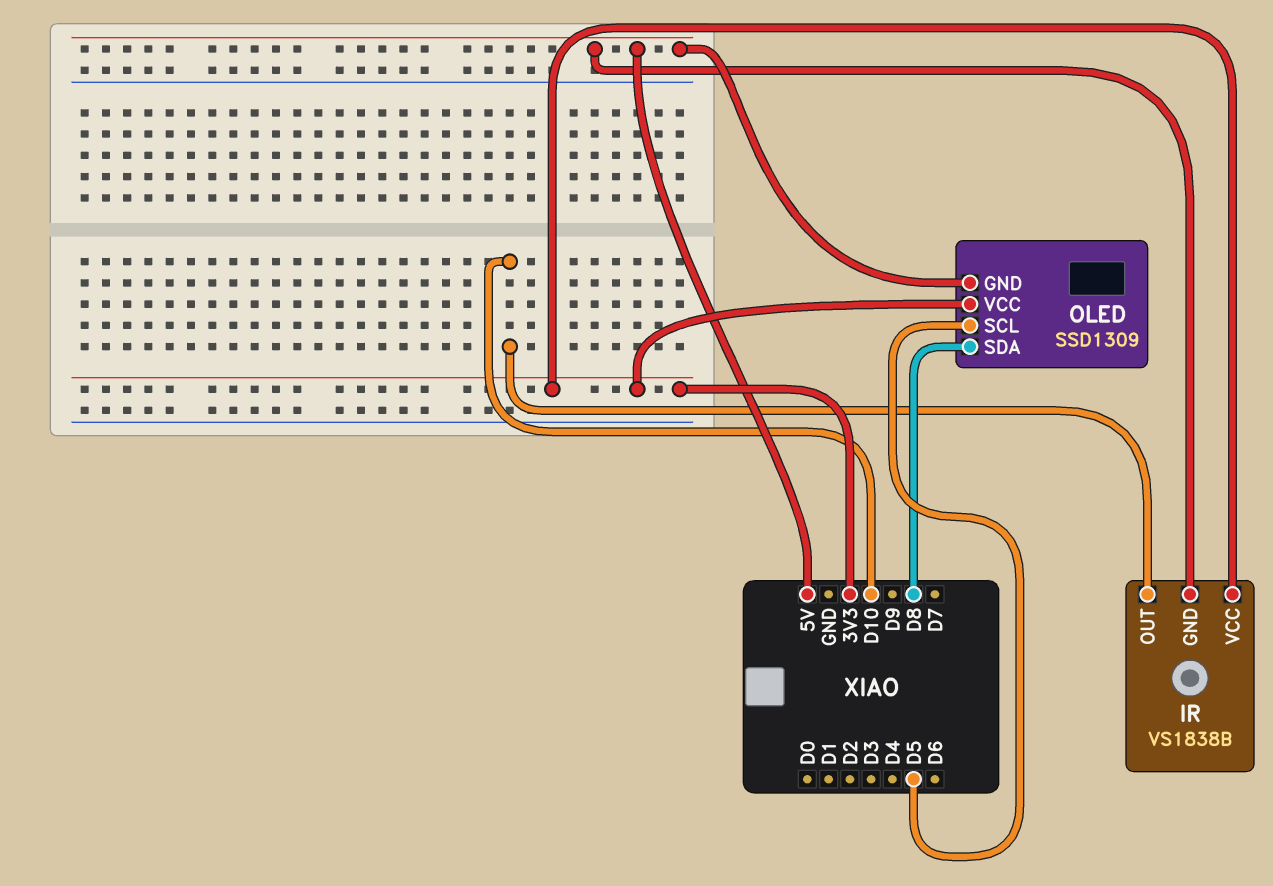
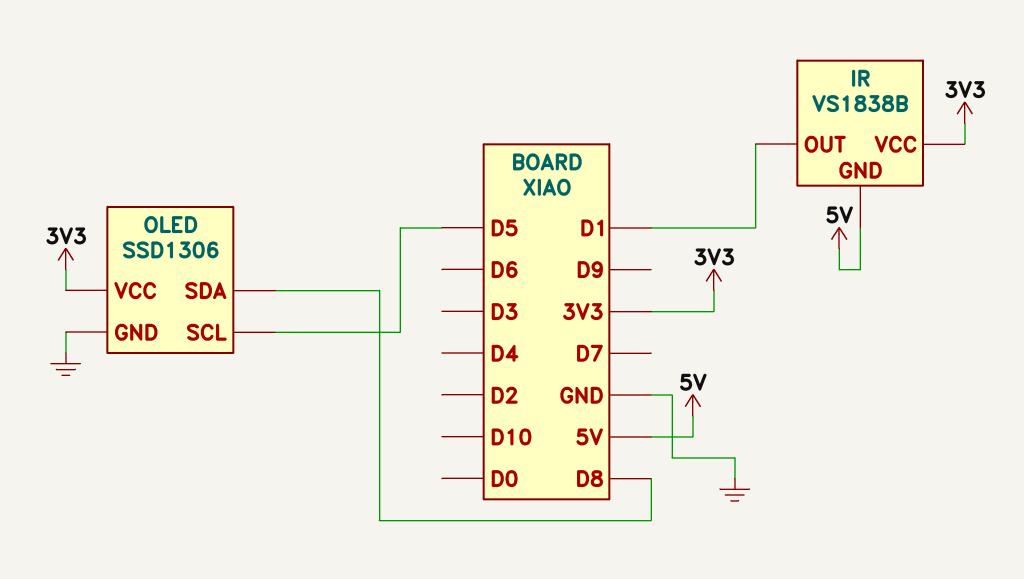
IR pin OUT: D10 -> D1
OLED: SSD1309 -> SSD1306
OLED pin GND: 5V -> GND

